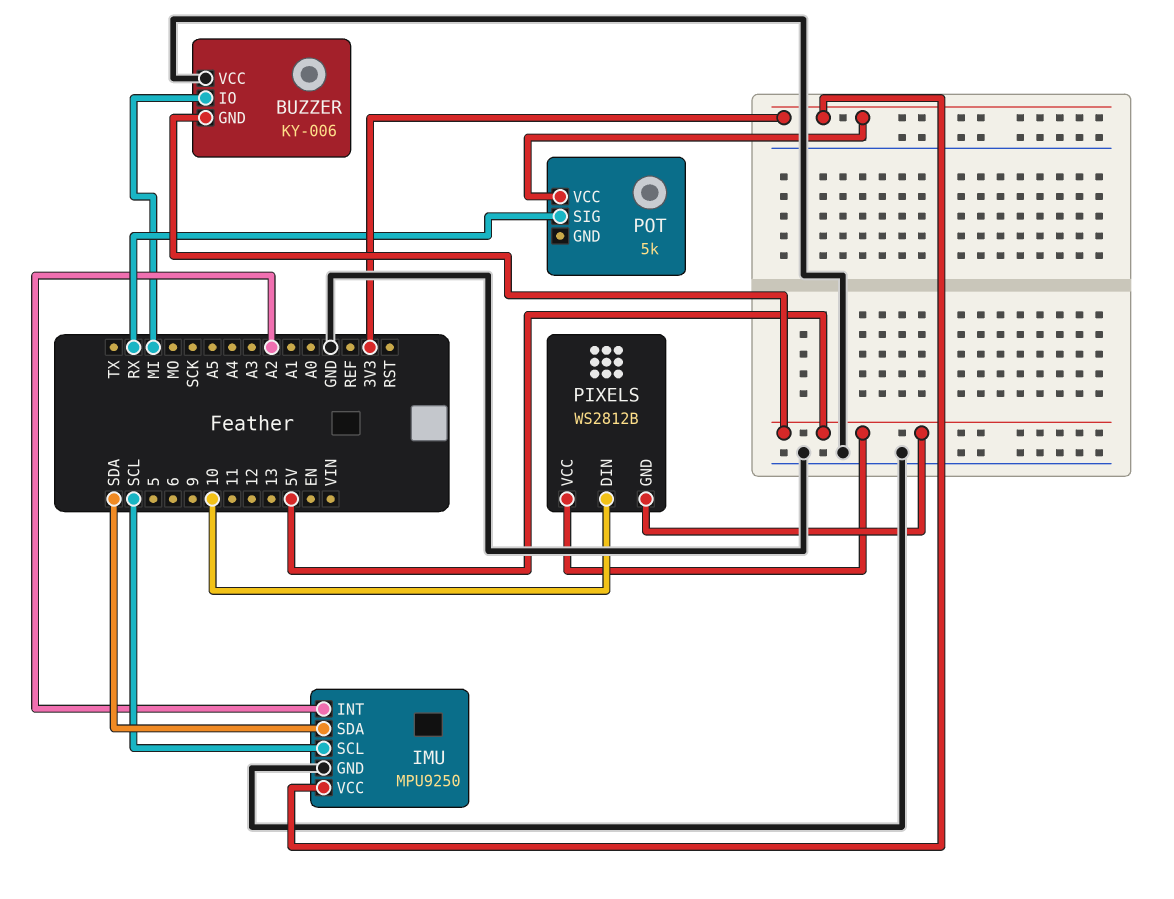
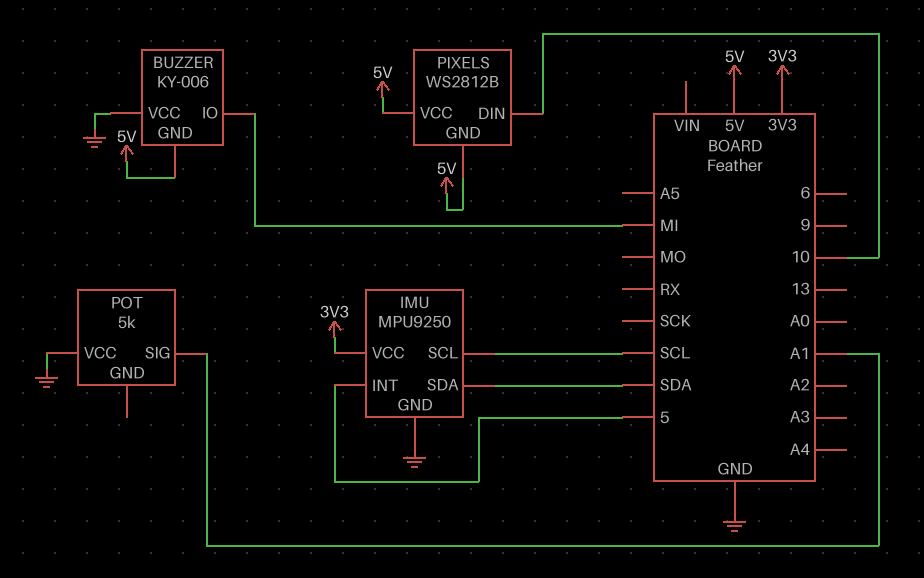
IMU pin INT: A2 -> 5
POT pin SIG: RX -> A1
POT pin VCC: 3V3 -> GND

